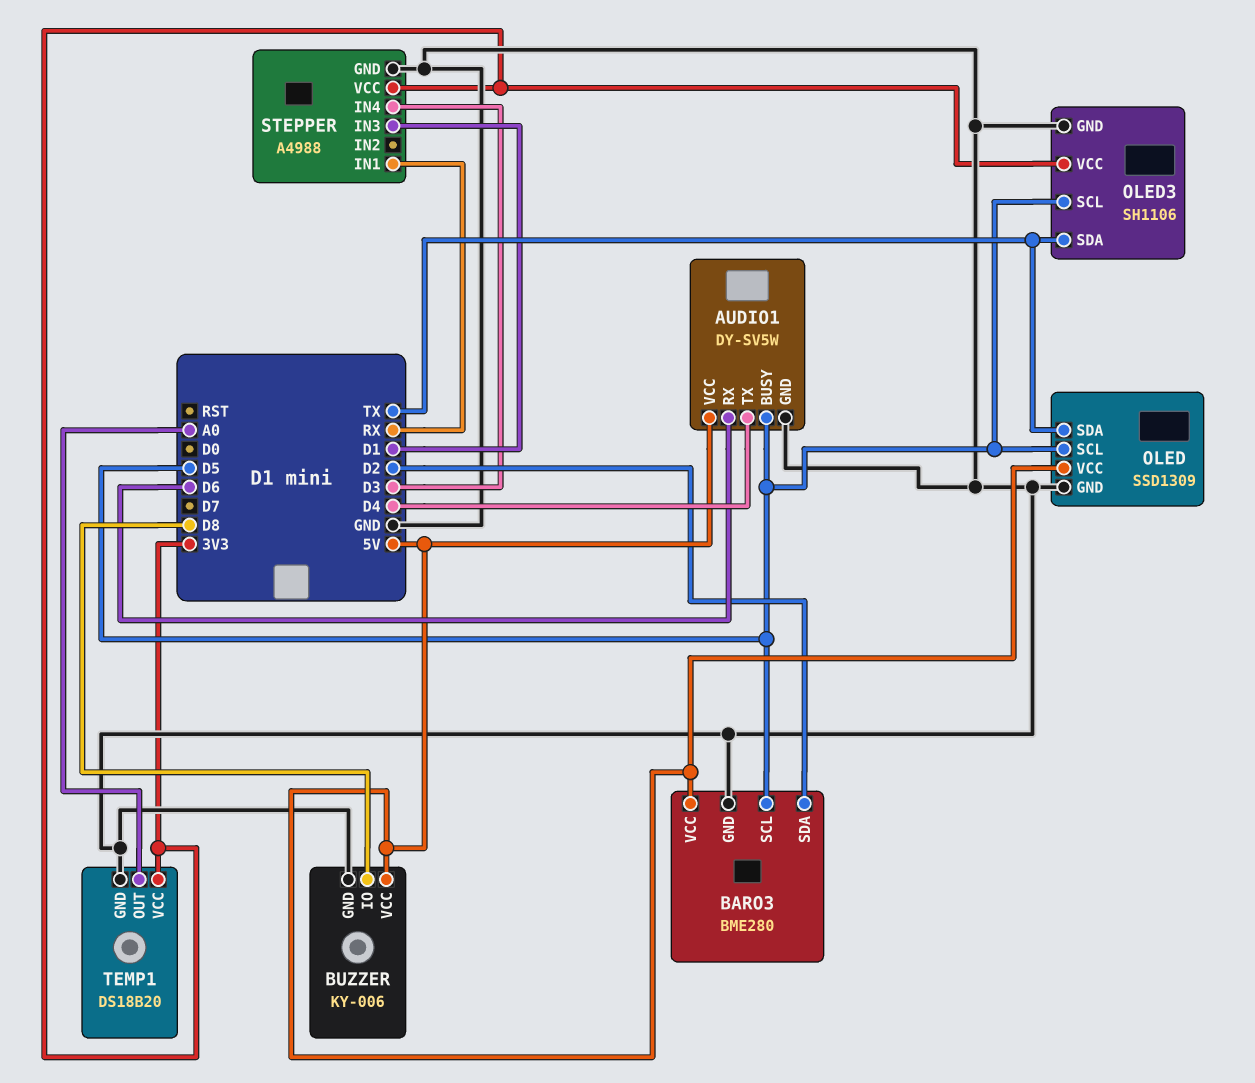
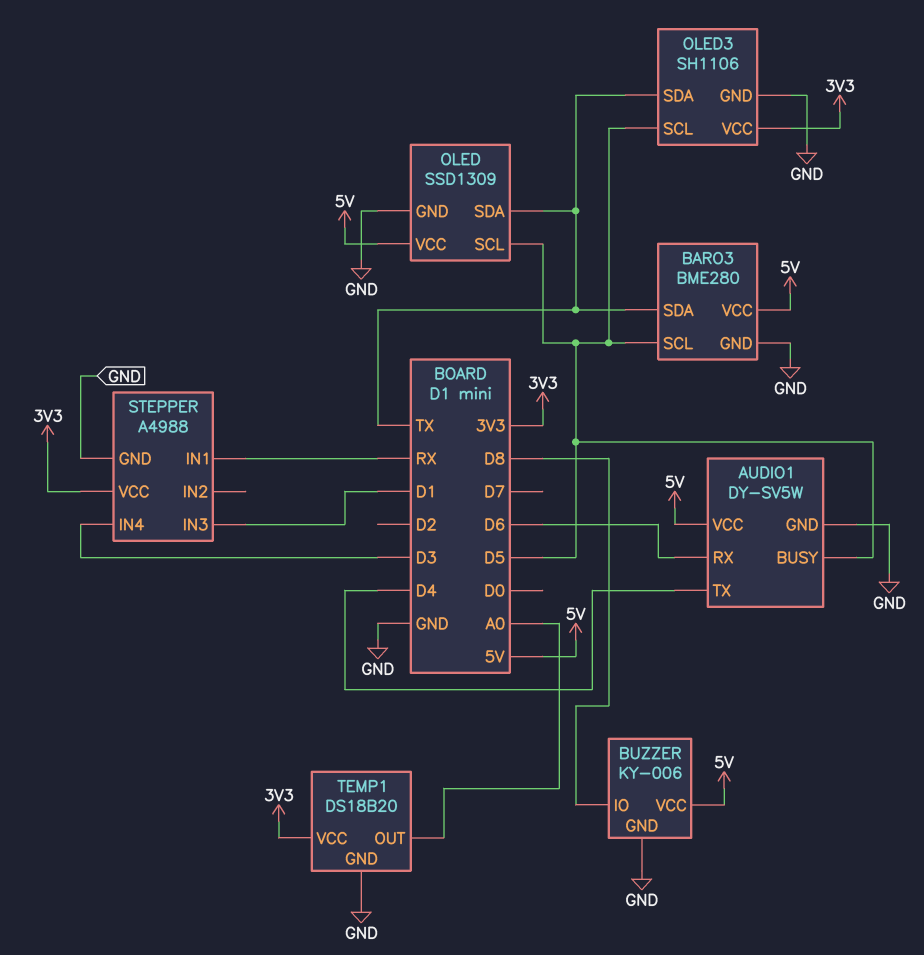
BARO3 pin SDA: D2 -> TX

